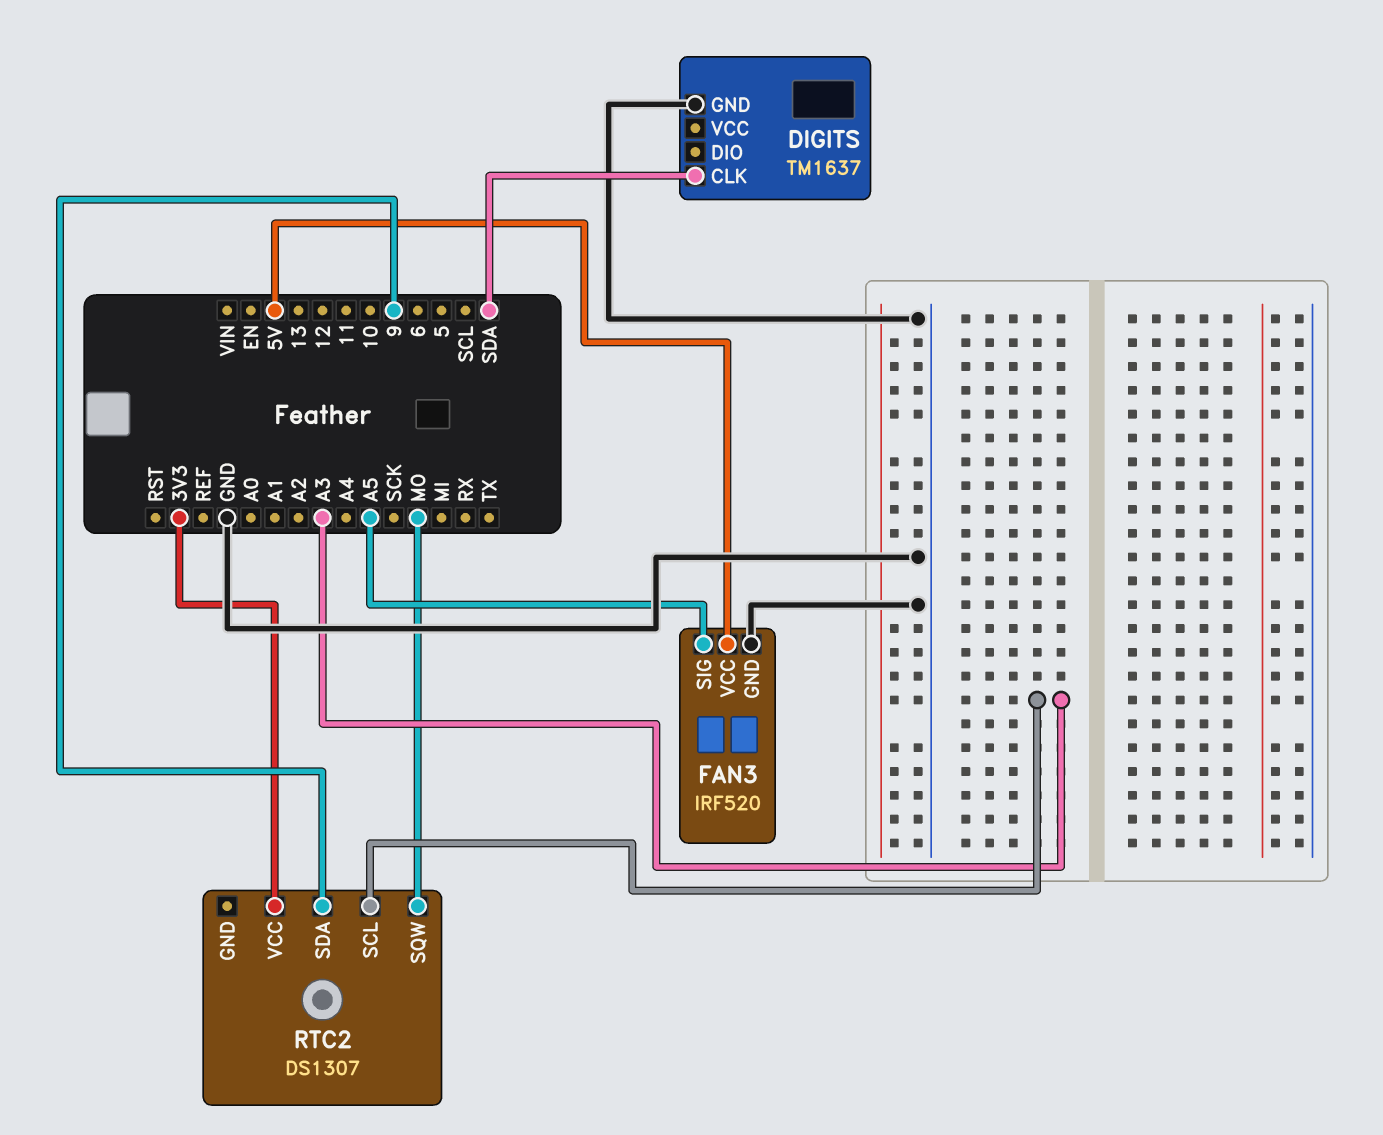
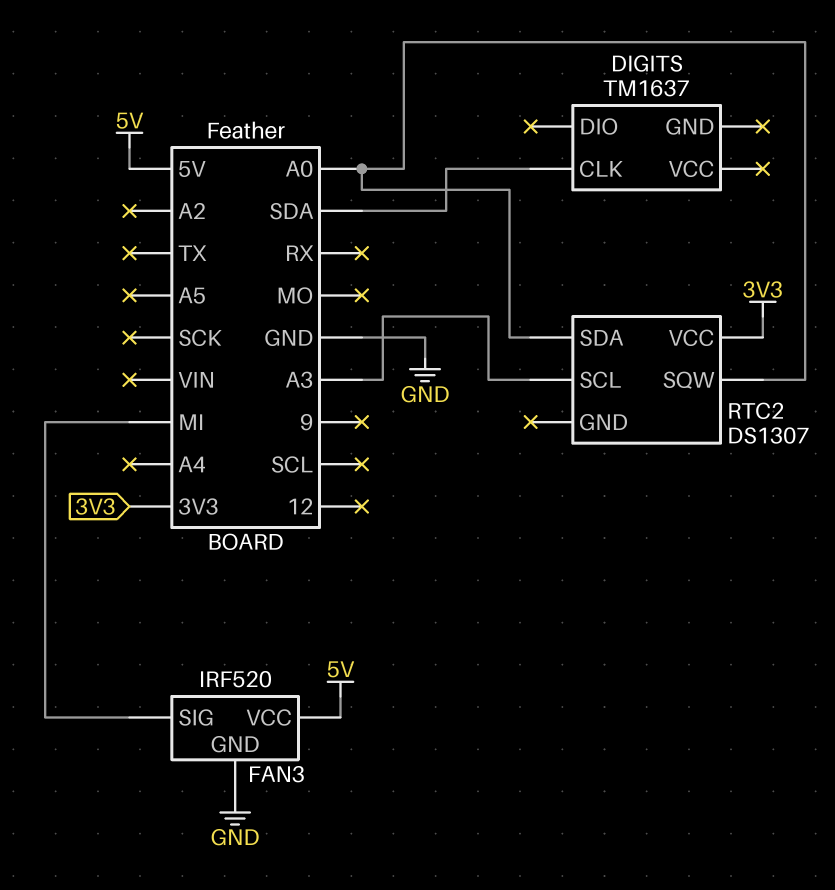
DIGITS pin GND: GND -> none
FAN3 pin SIG: A5 -> MI
RTC2 pin SDA: 9 -> A0
RTC2 pin SQW: MO -> A0

